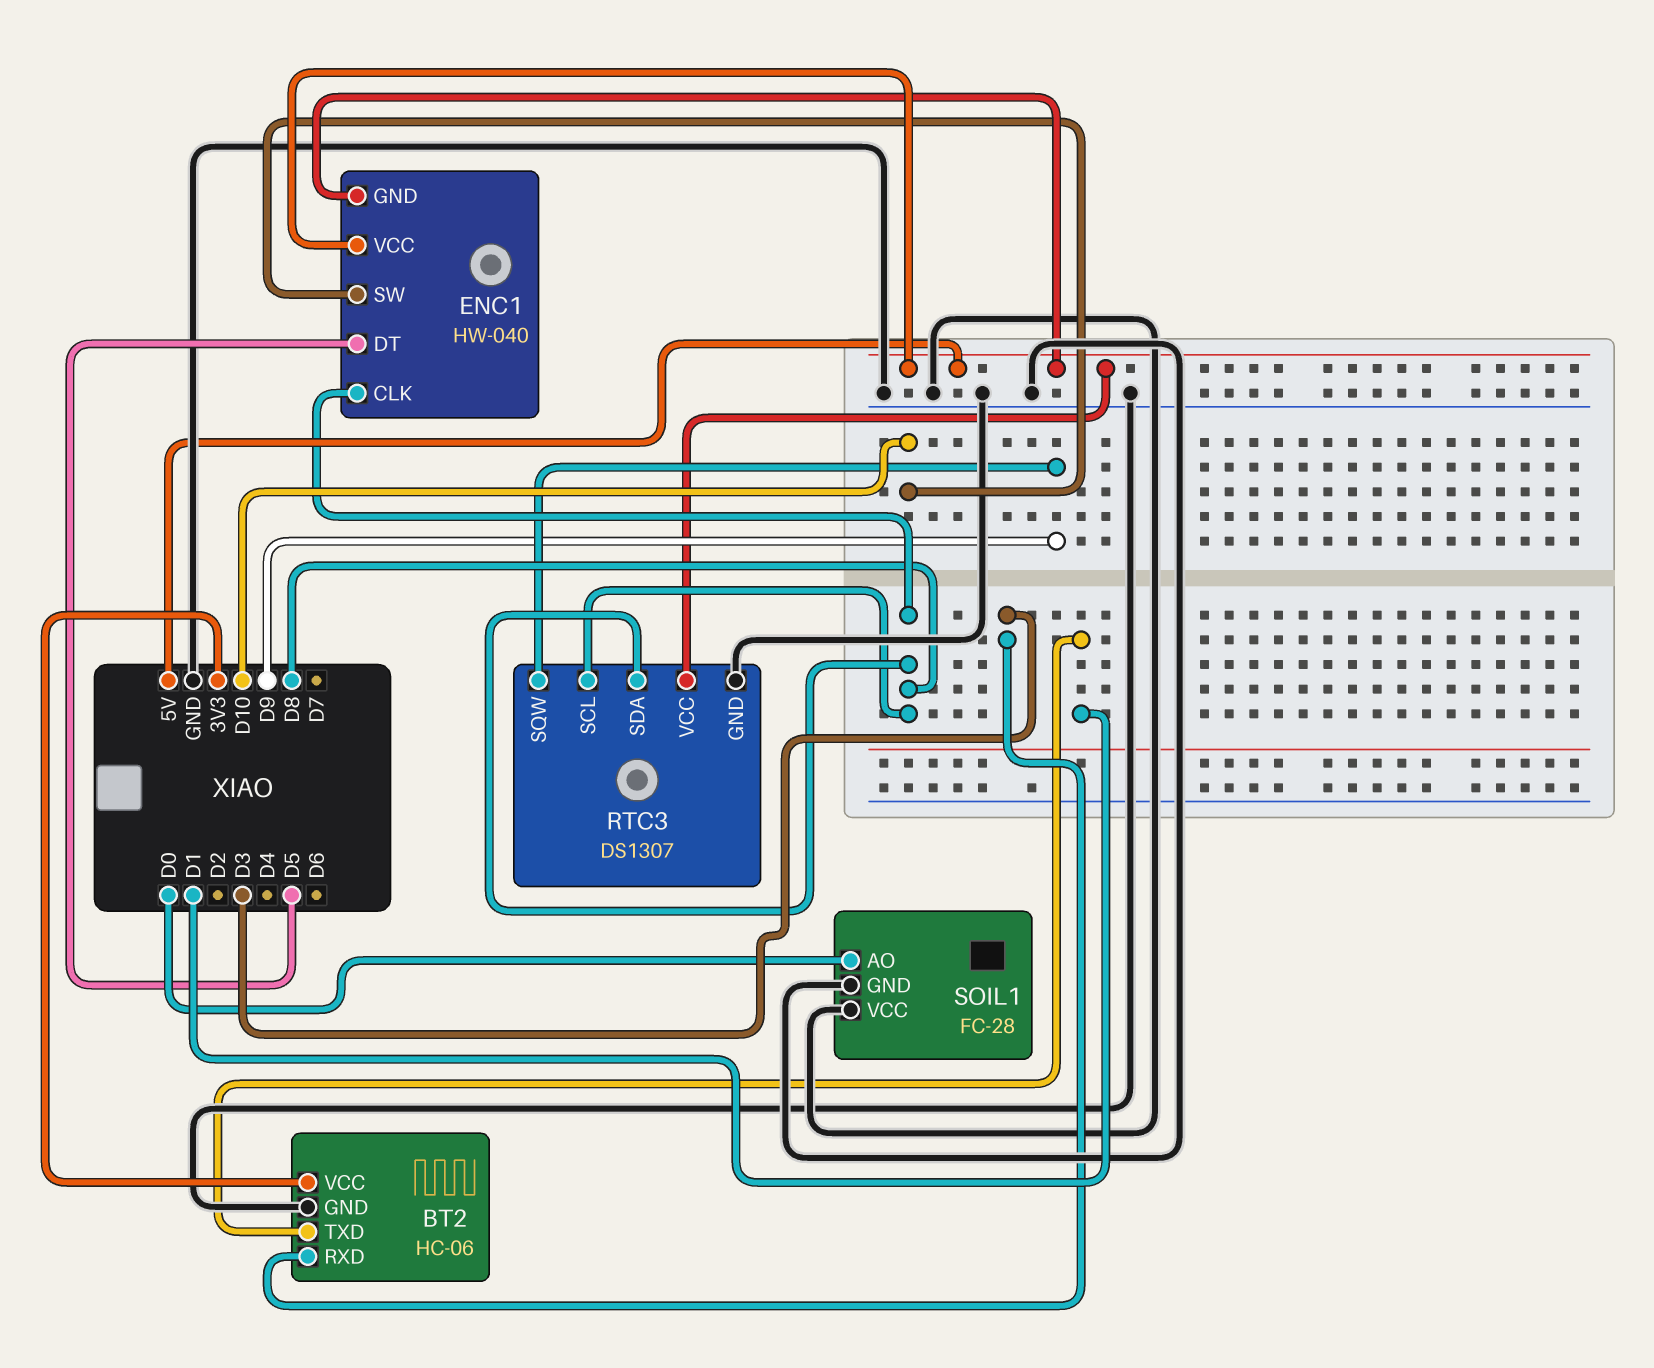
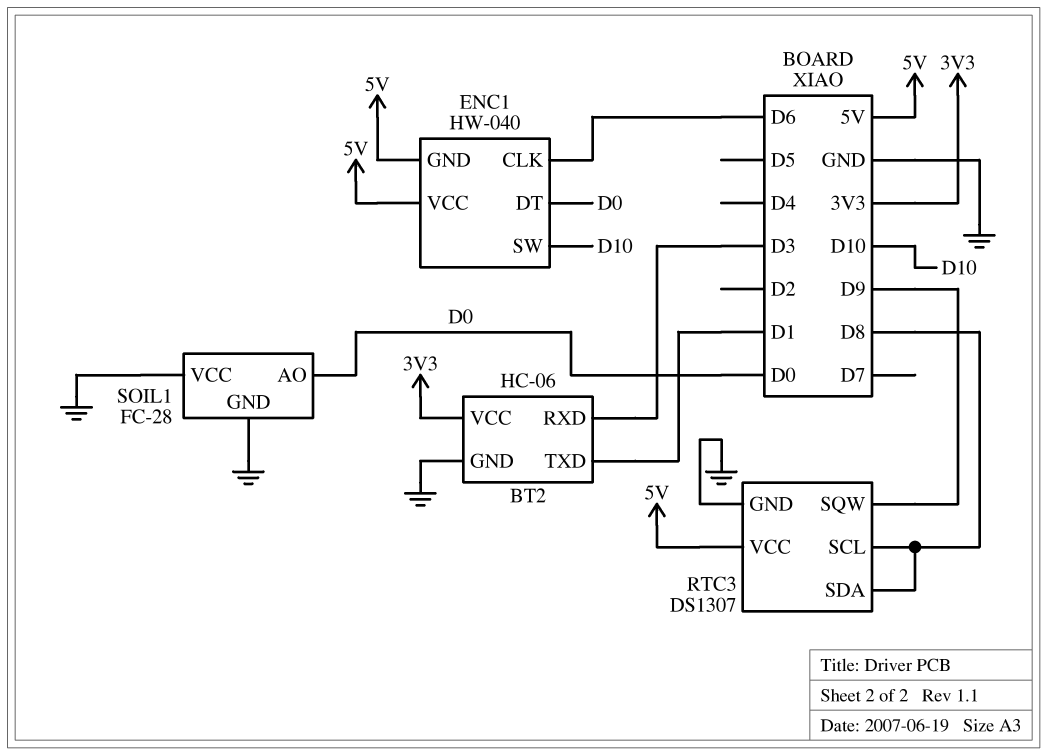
ENC1 pin CLK: D8 -> D6
ENC1 pin DT: D5 -> D0

